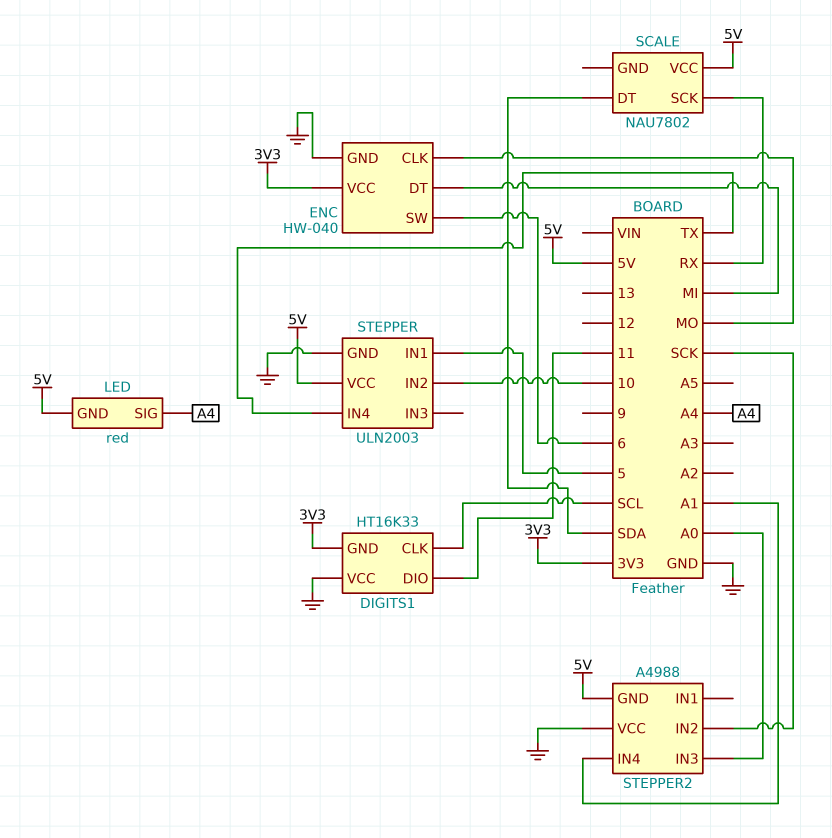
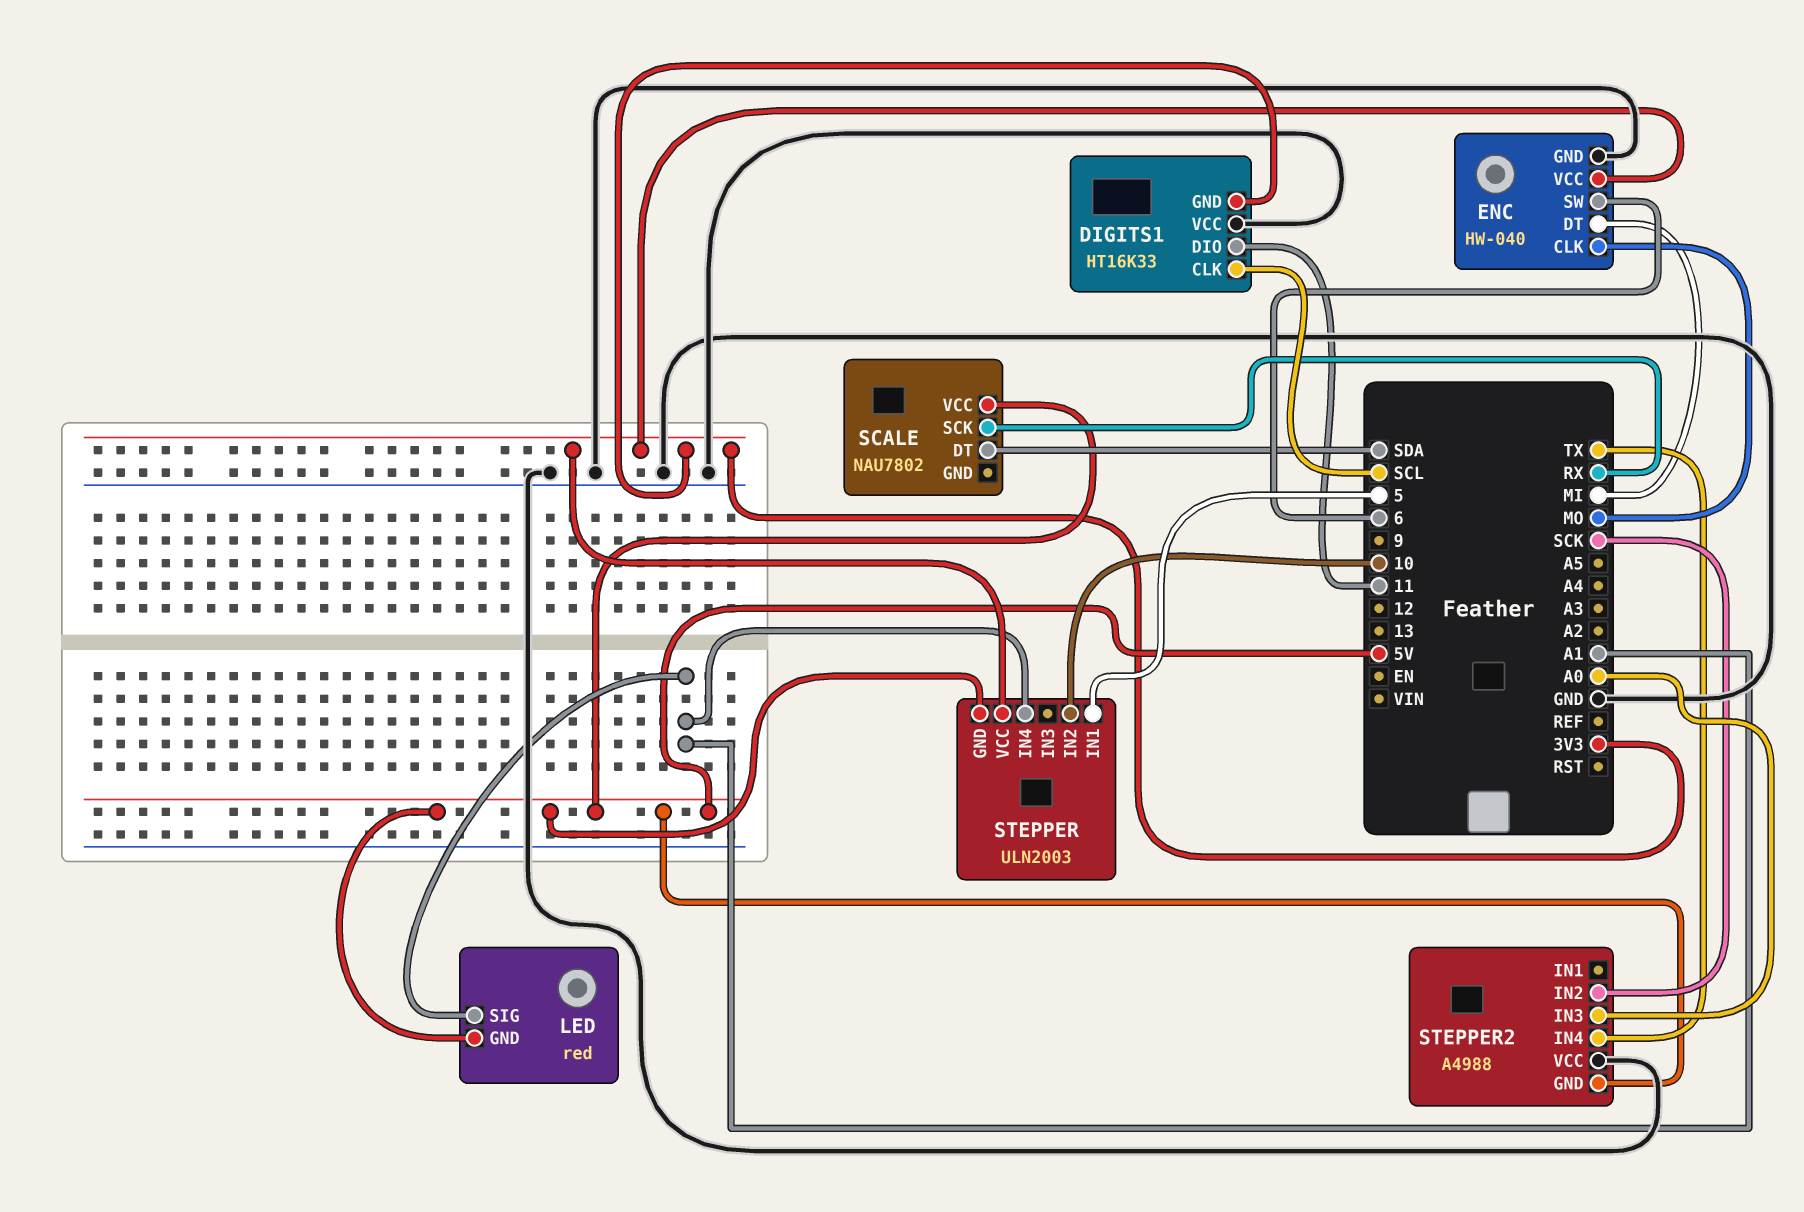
LED pin SIG: A4 -> A1
STEPPER pin GND: GND -> 5V
STEPPER pin IN4: TX -> A1
STEPPER pin VCC: 5V -> 3V3
STEPPER2 pin IN4: A1 -> TX

